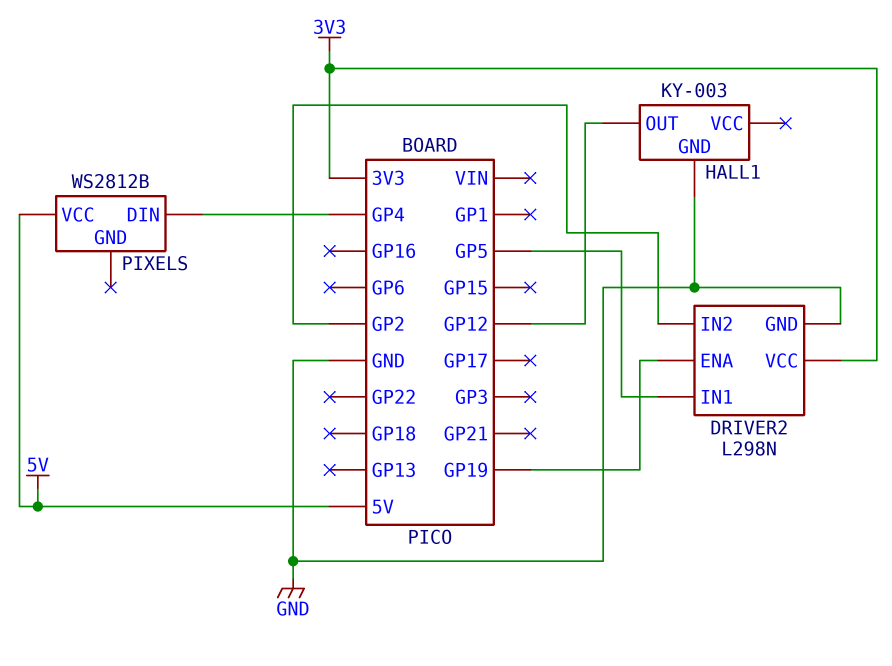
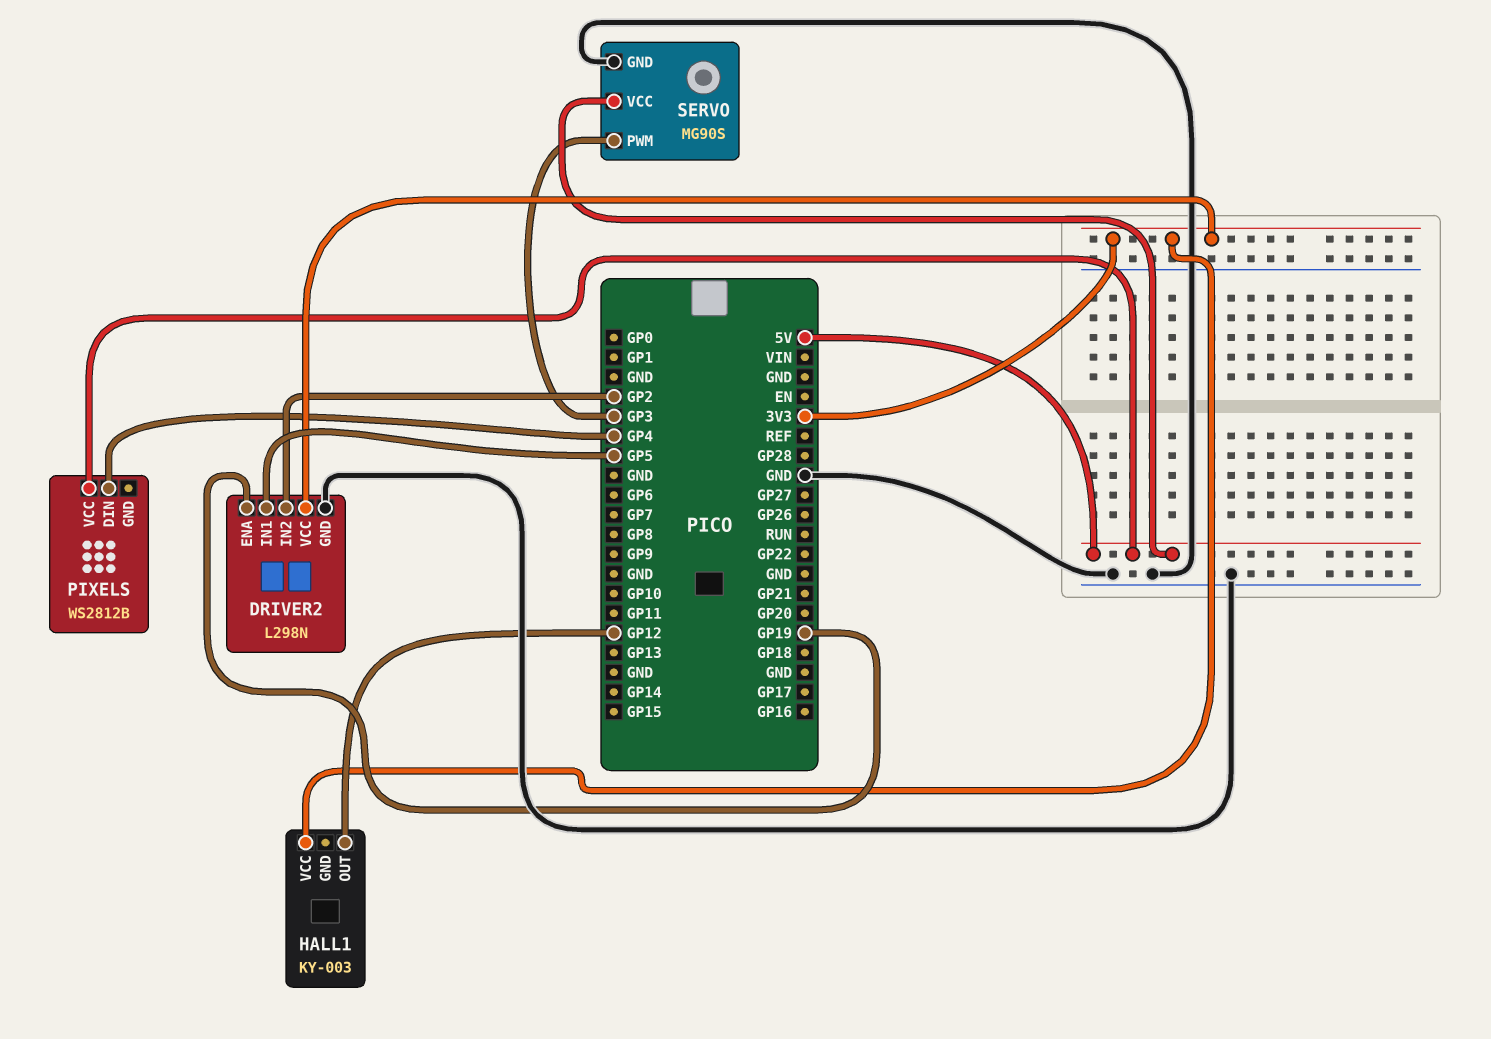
HALL1 pin GND: GND -> none
HALL1 pin VCC: none -> 3V3
SERVO: none -> MG90S
SERVO pin GND: none -> GND
SERVO pin PWM: none -> GP3
SERVO pin VCC: none -> 5V

